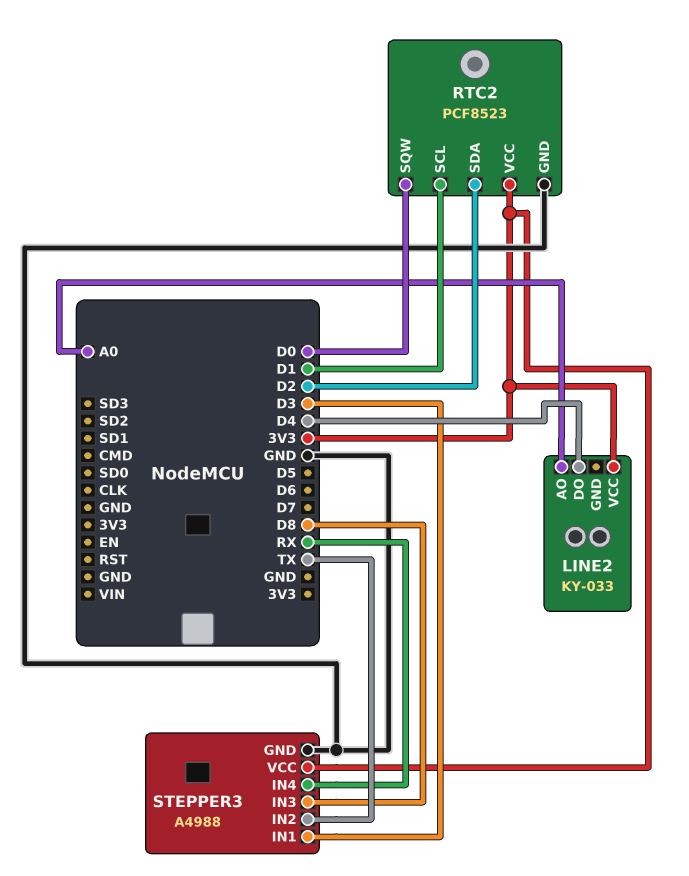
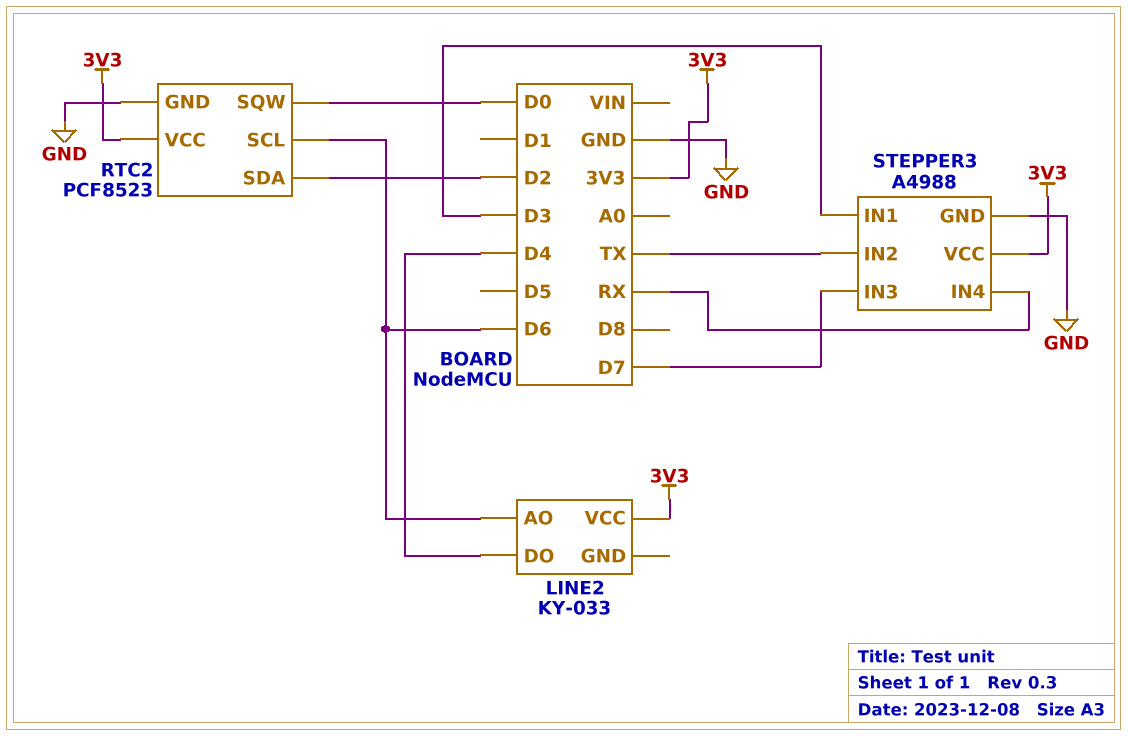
LINE2 pin AO: A0 -> D6
RTC2 pin SCL: D1 -> D6
STEPPER3 pin IN3: D8 -> D7

